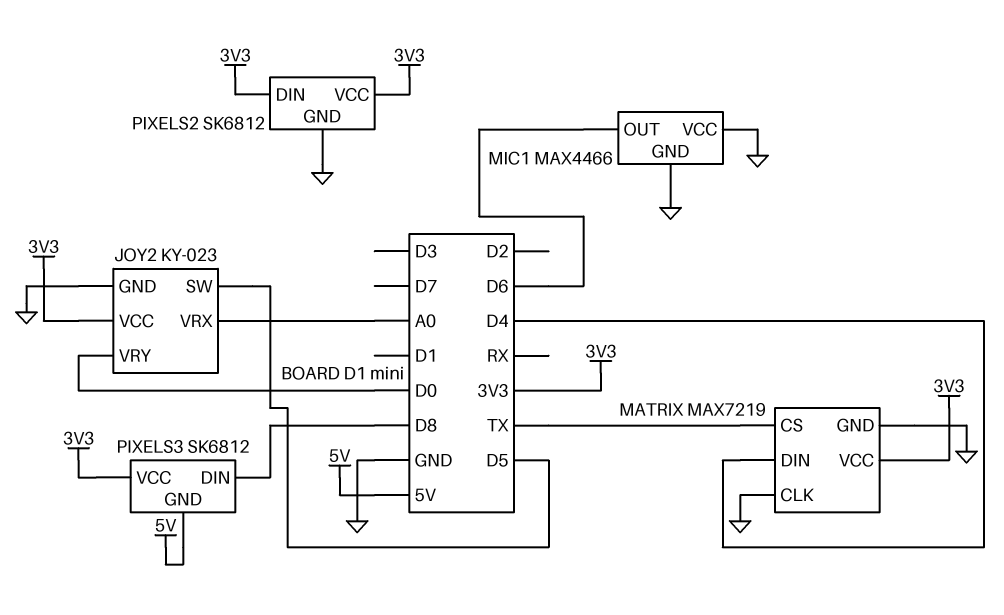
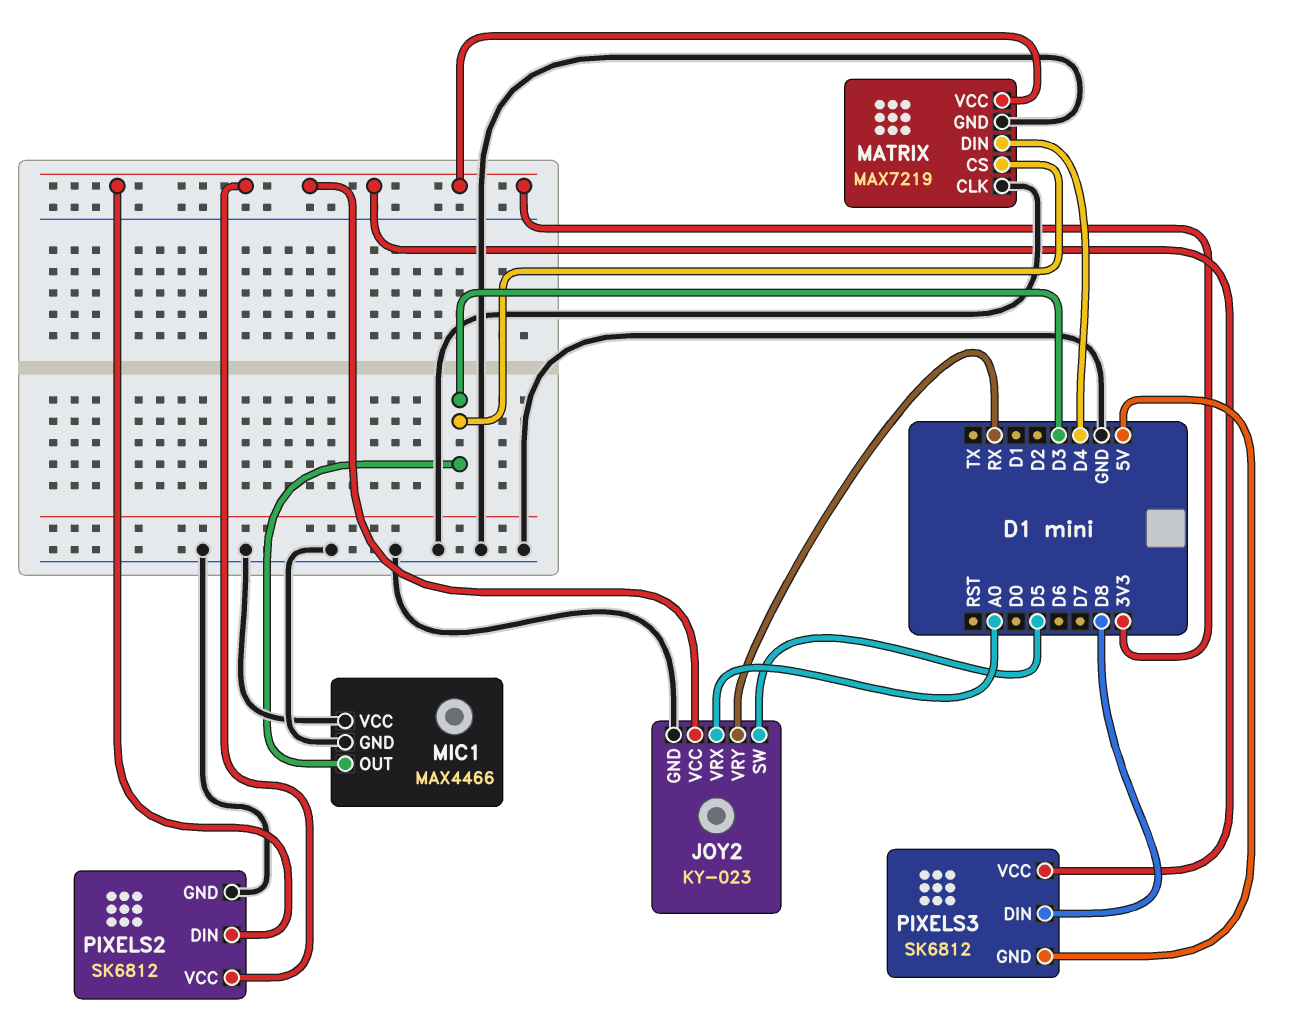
JOY2 pin VRY: D0 -> RX
MATRIX pin CS: TX -> D3
MIC1 pin OUT: D6 -> D3

